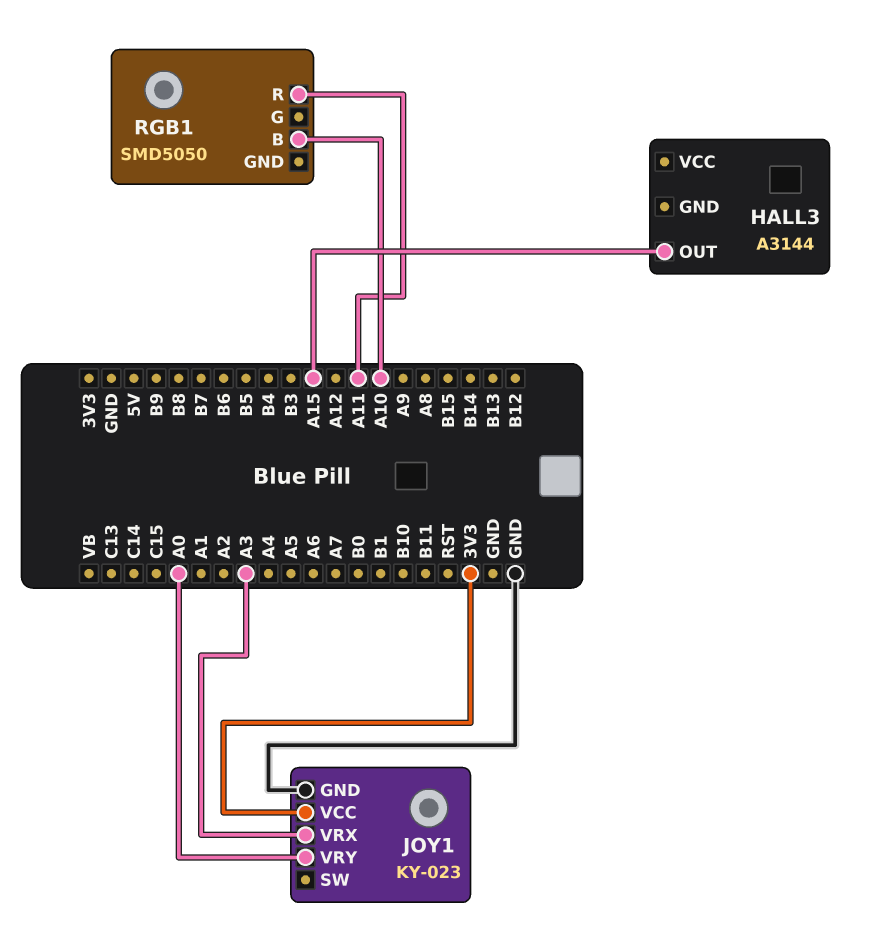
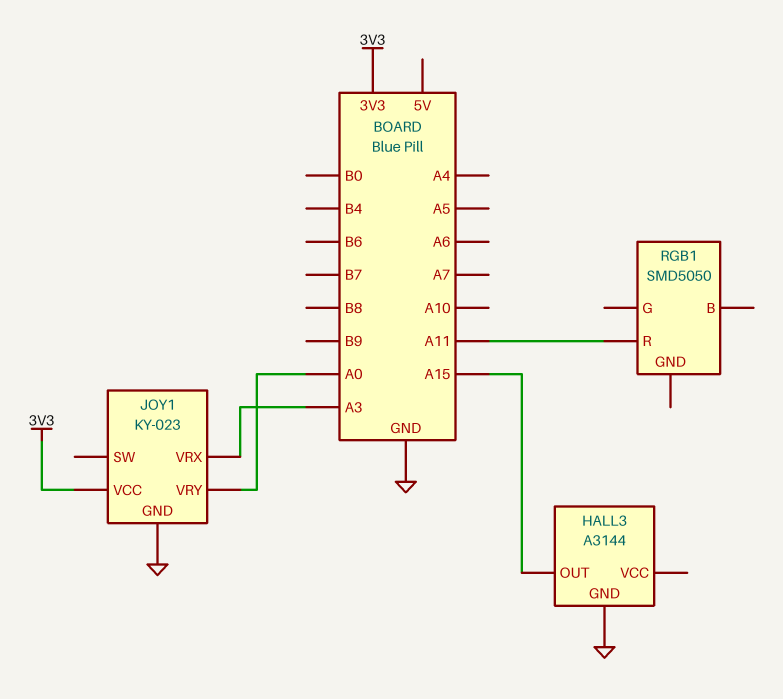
HALL3 pin GND: none -> GND
RGB1 pin B: A10 -> none

